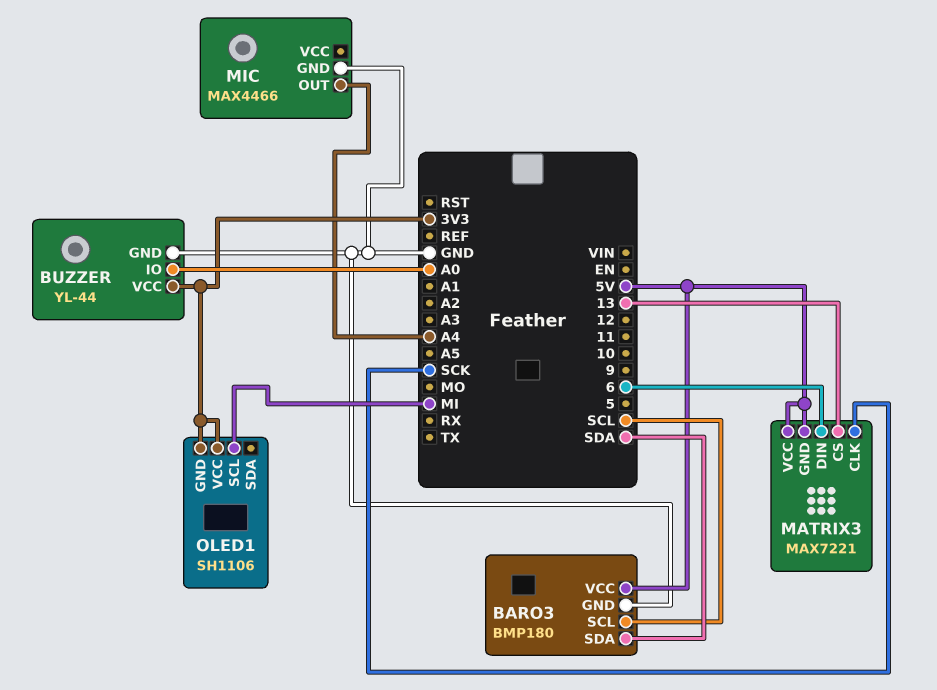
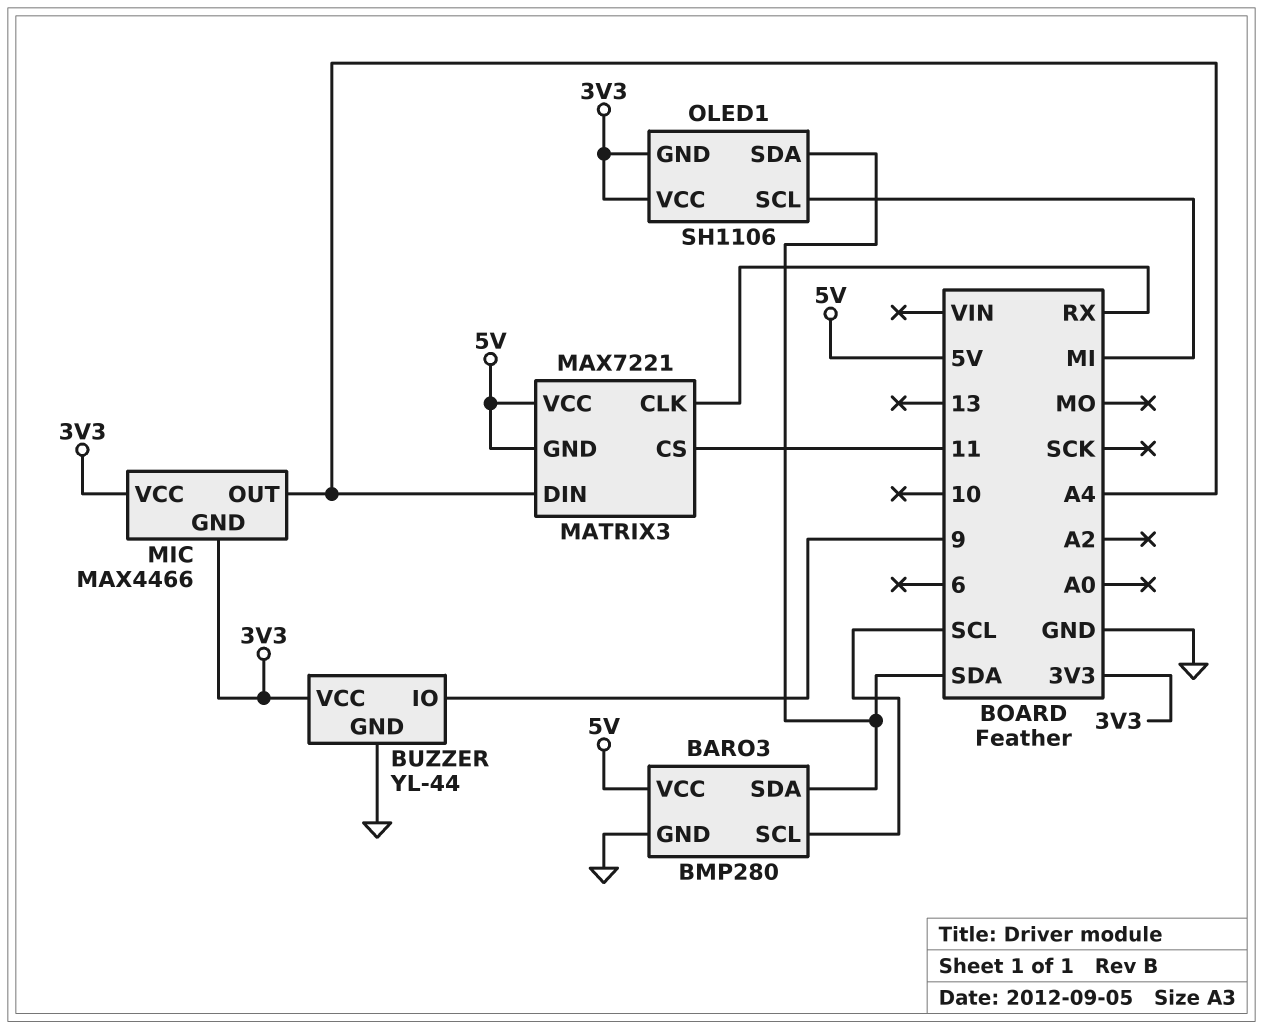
BARO3: BMP180 -> BMP280
BUZZER pin IO: A0 -> 9
MATRIX3 pin CLK: SCK -> RX
MATRIX3 pin CS: 13 -> 11
MATRIX3 pin DIN: 6 -> A4
MIC pin GND: GND -> 3V3
MIC pin VCC: none -> 3V3
OLED1 pin SDA: none -> SDA

